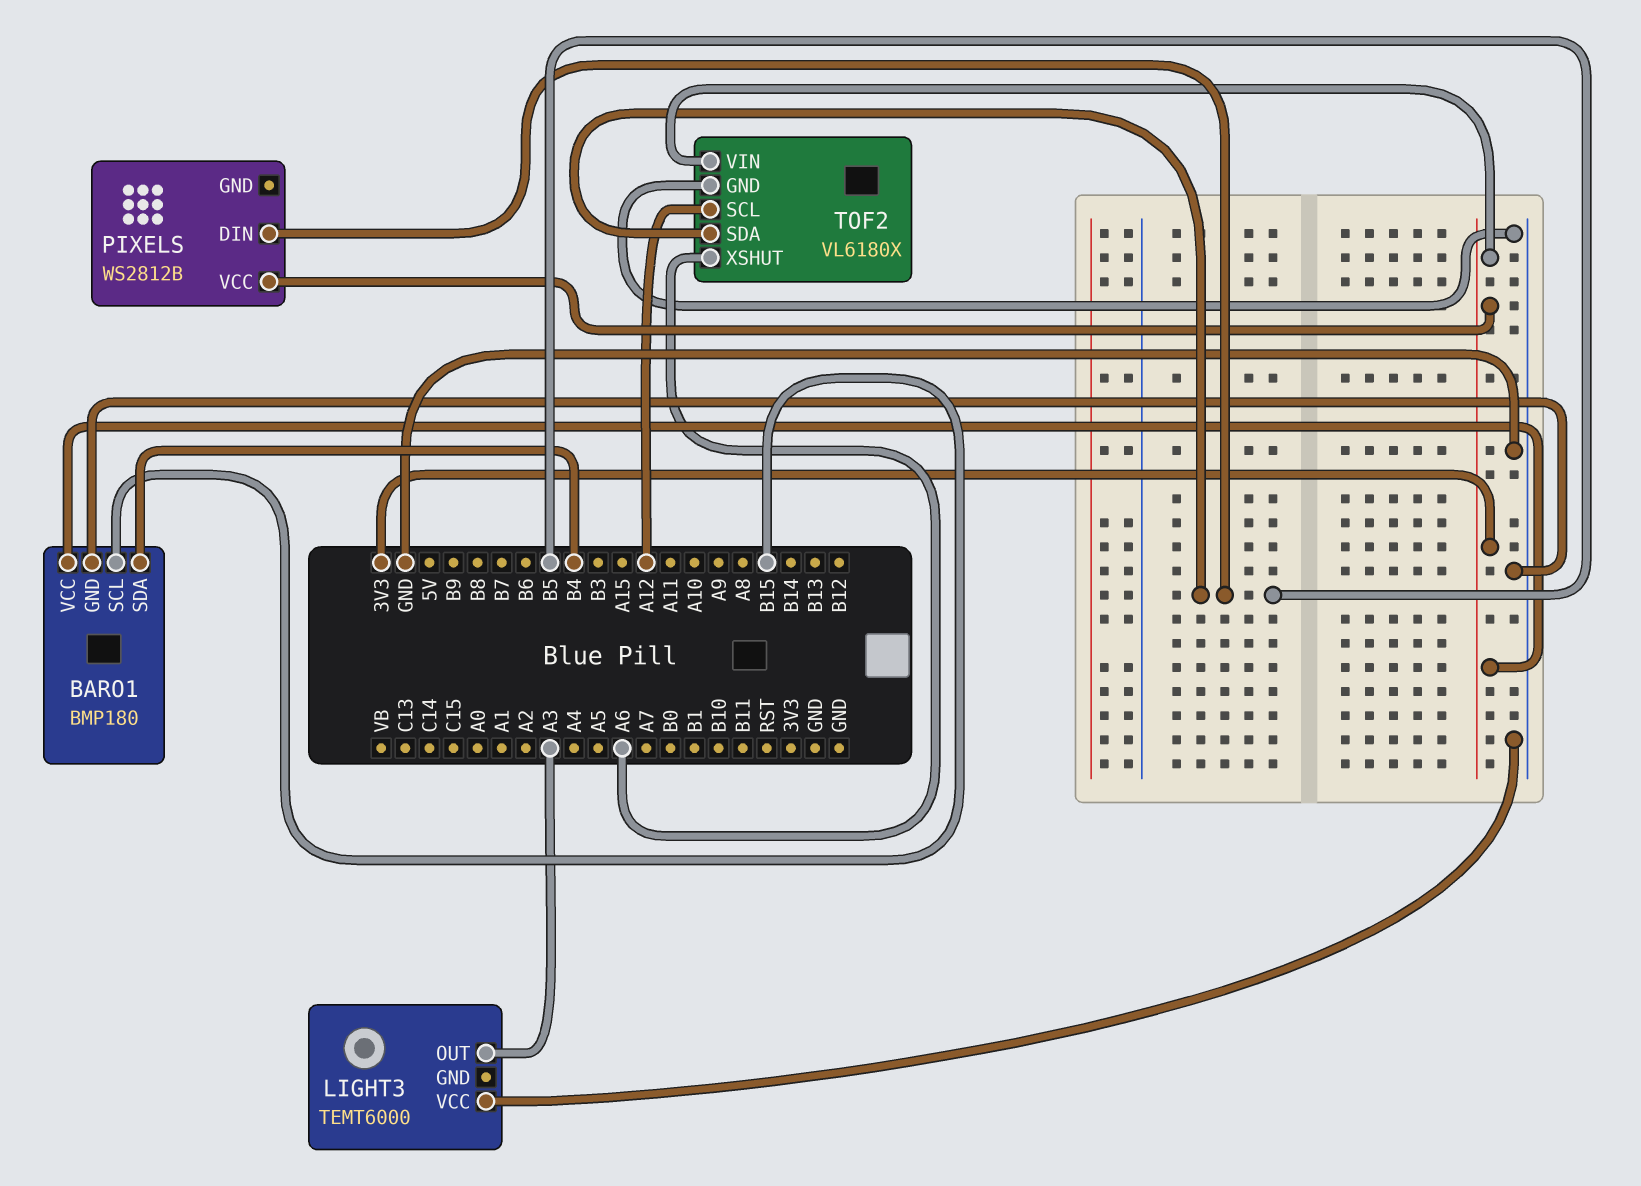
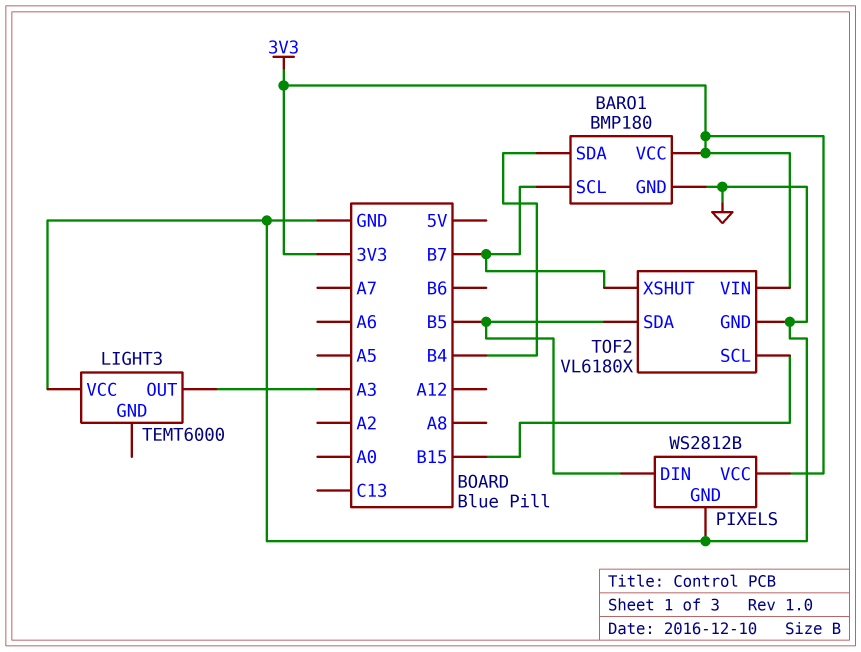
BARO1 pin SCL: B15 -> B7
PIXELS pin GND: none -> GND
TOF2 pin SCL: A12 -> B15
TOF2 pin XSHUT: A6 -> B7

